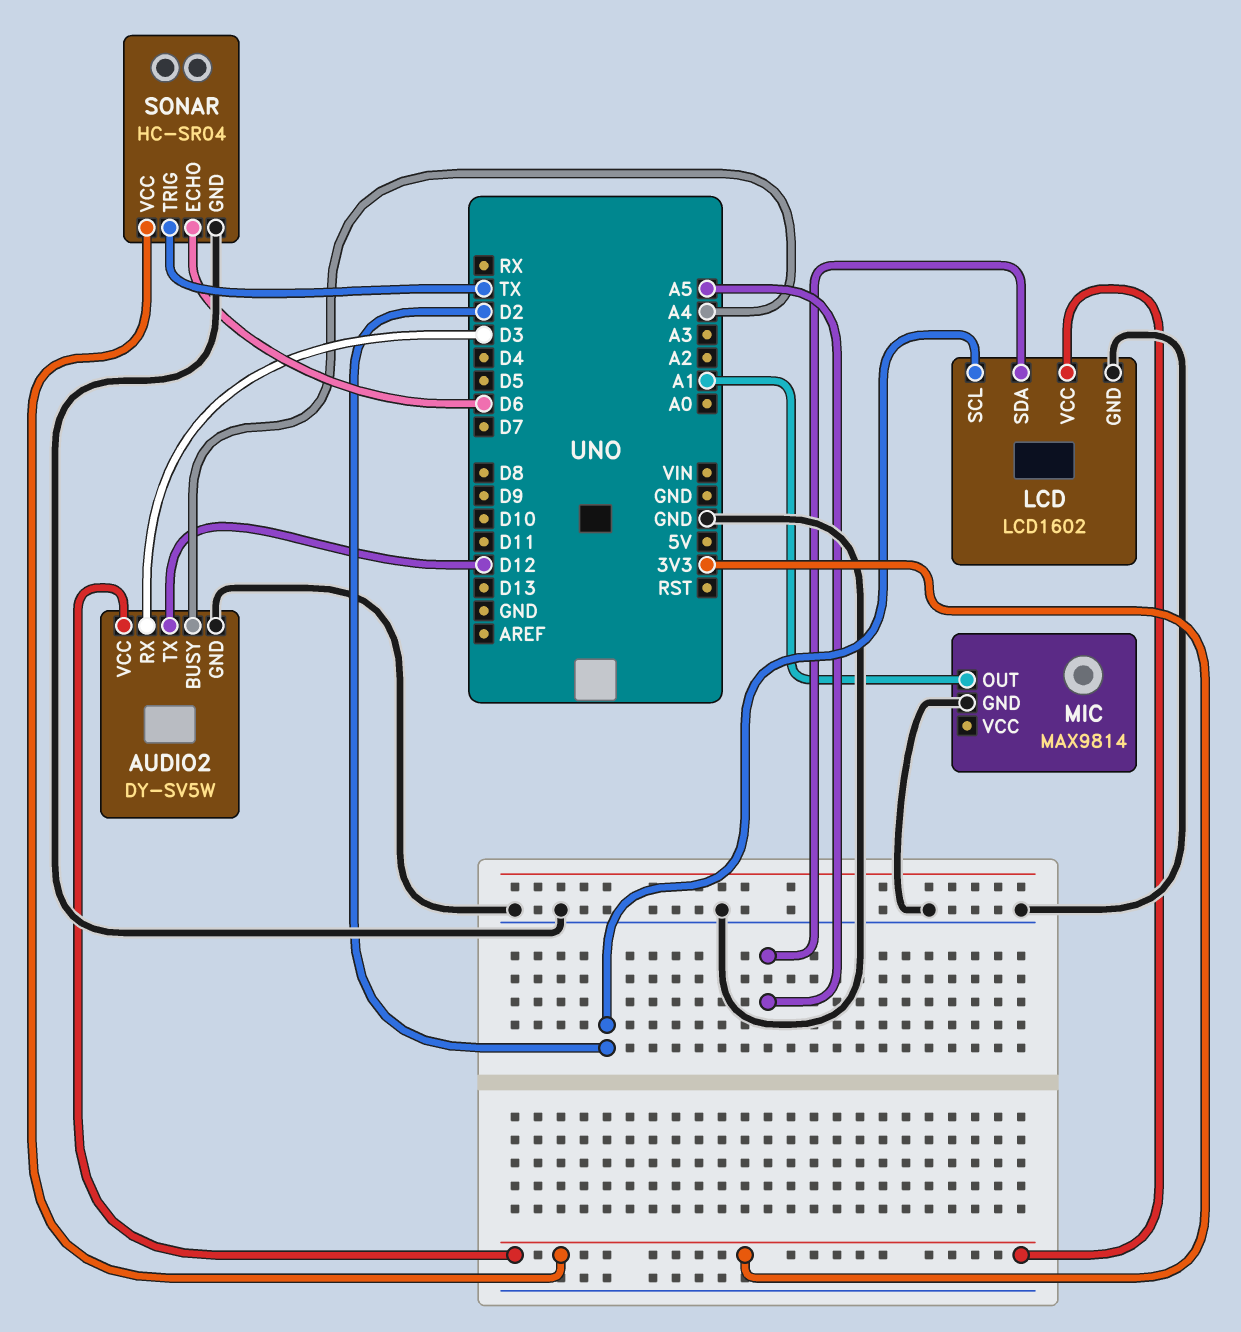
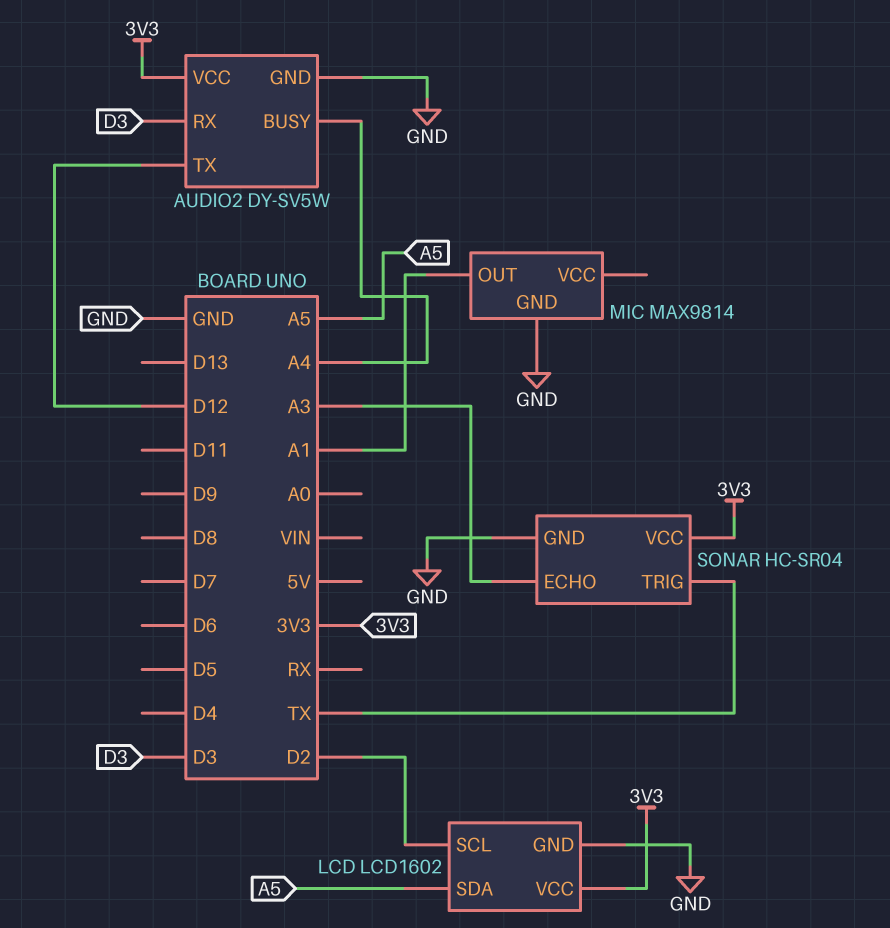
SONAR pin ECHO: D6 -> A3

